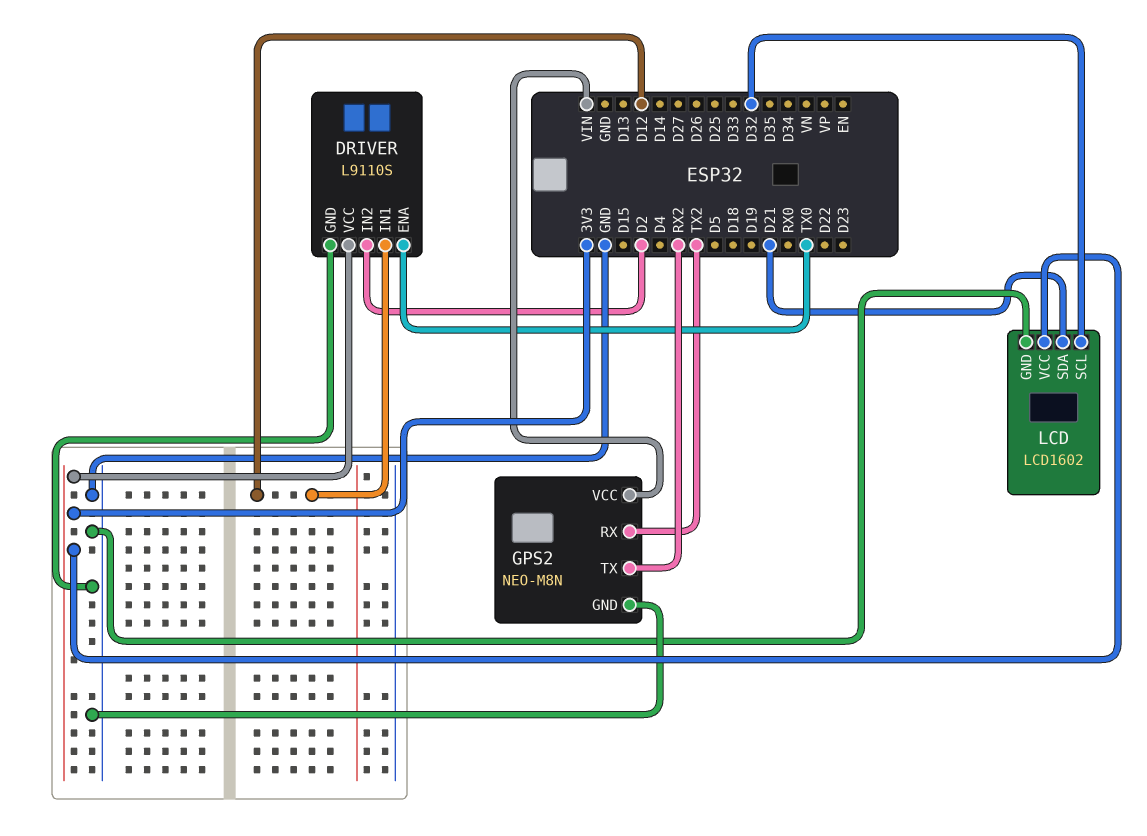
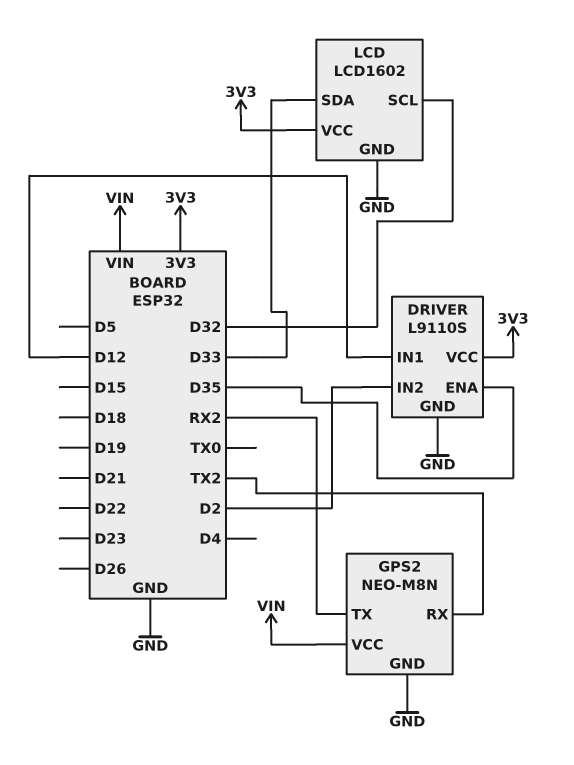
DRIVER pin ENA: TX0 -> D35
LCD pin SDA: D21 -> D33

